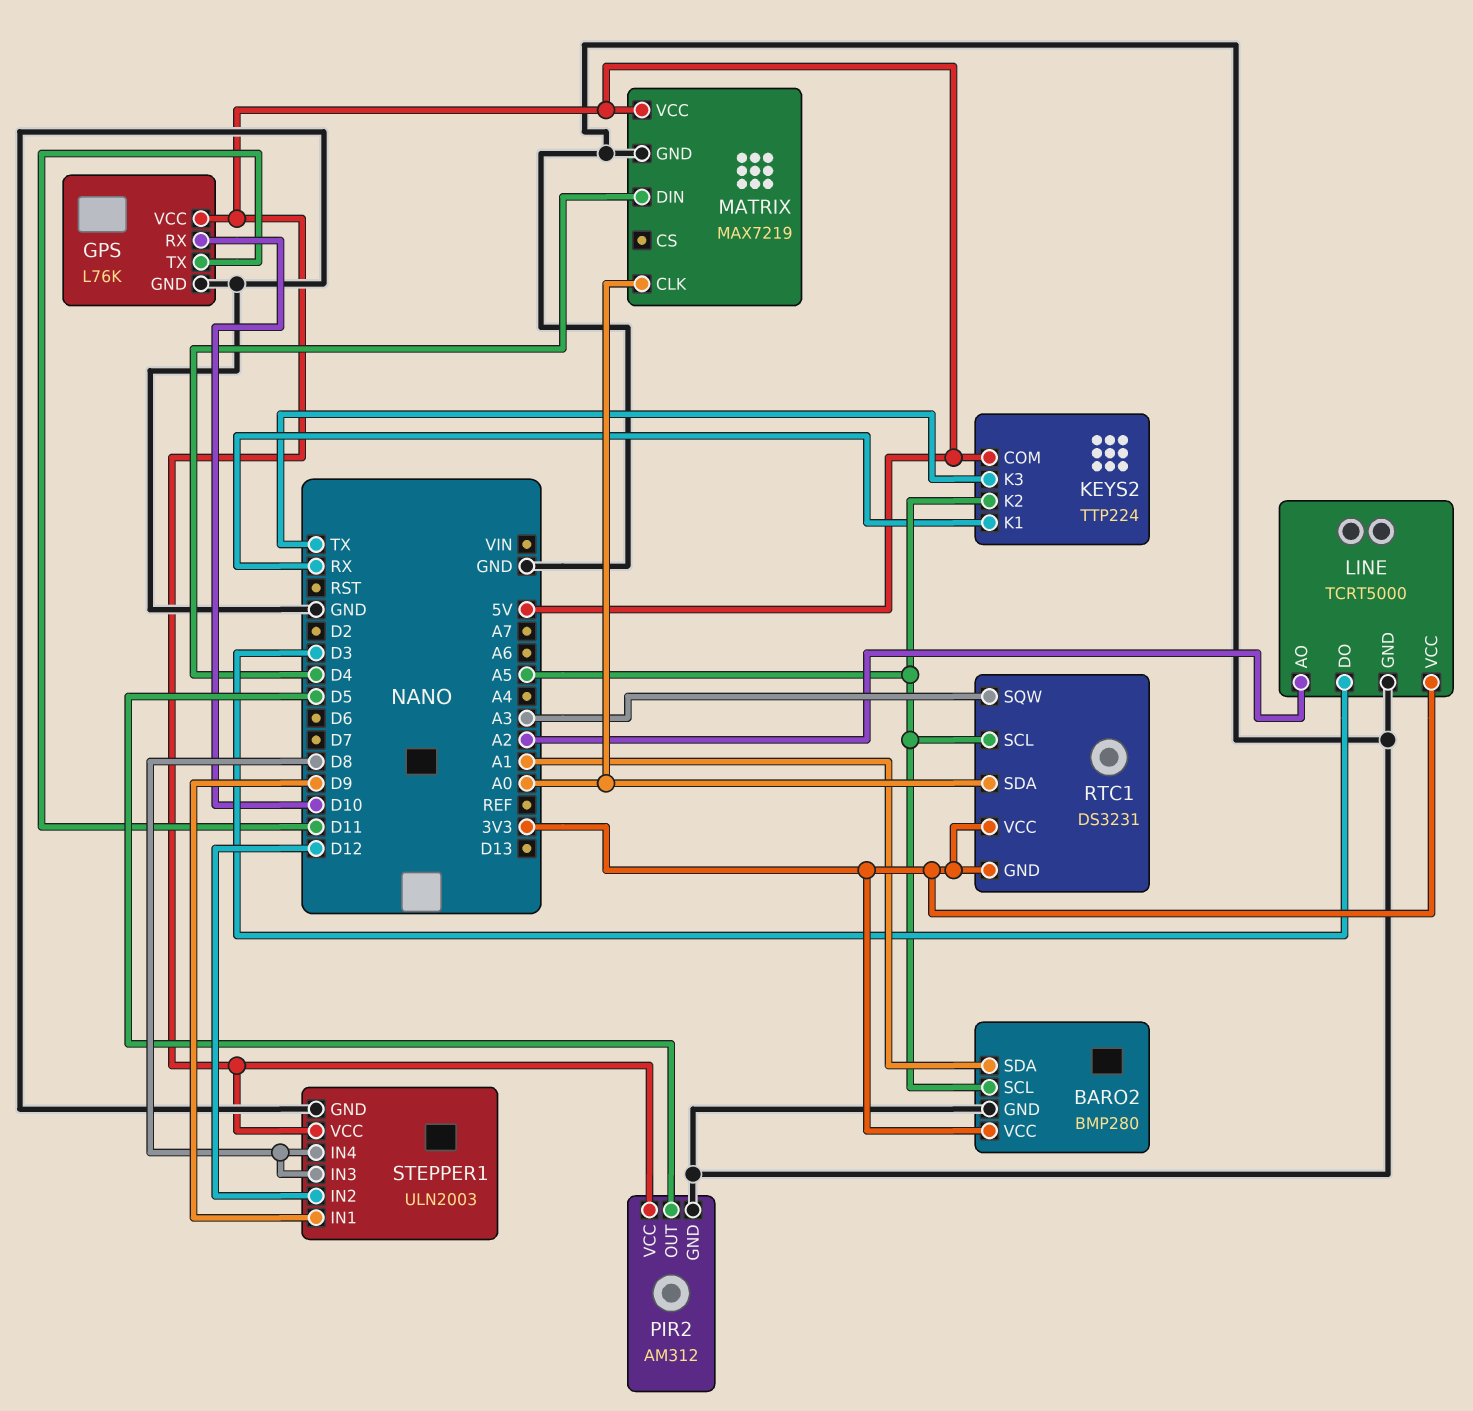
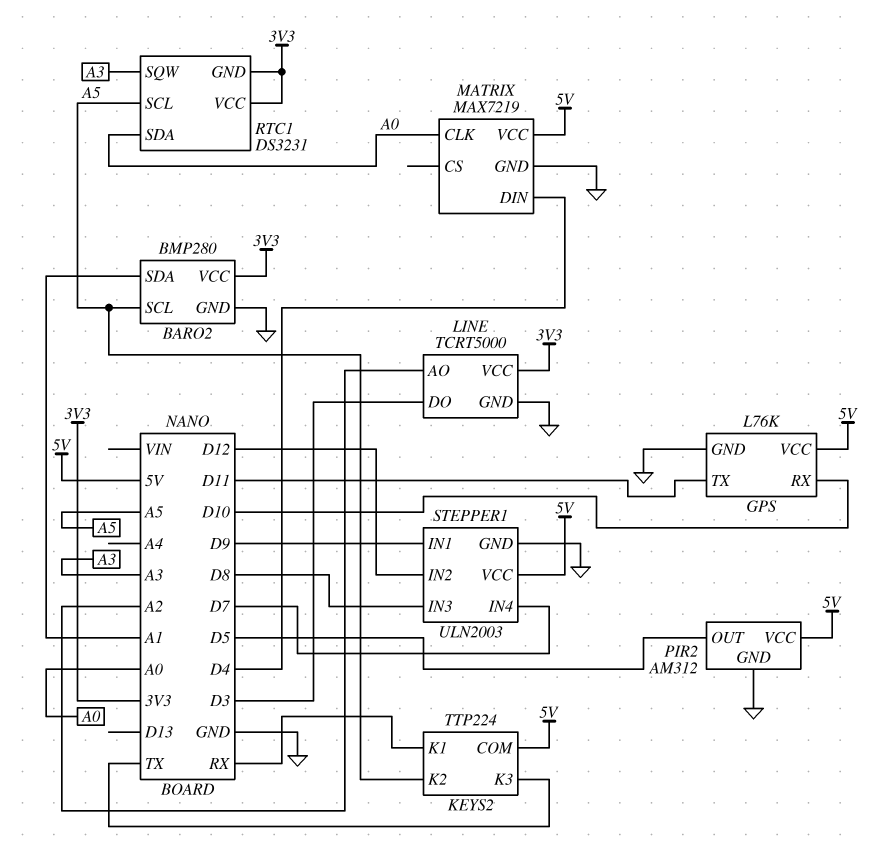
STEPPER1 pin IN4: D8 -> D7

